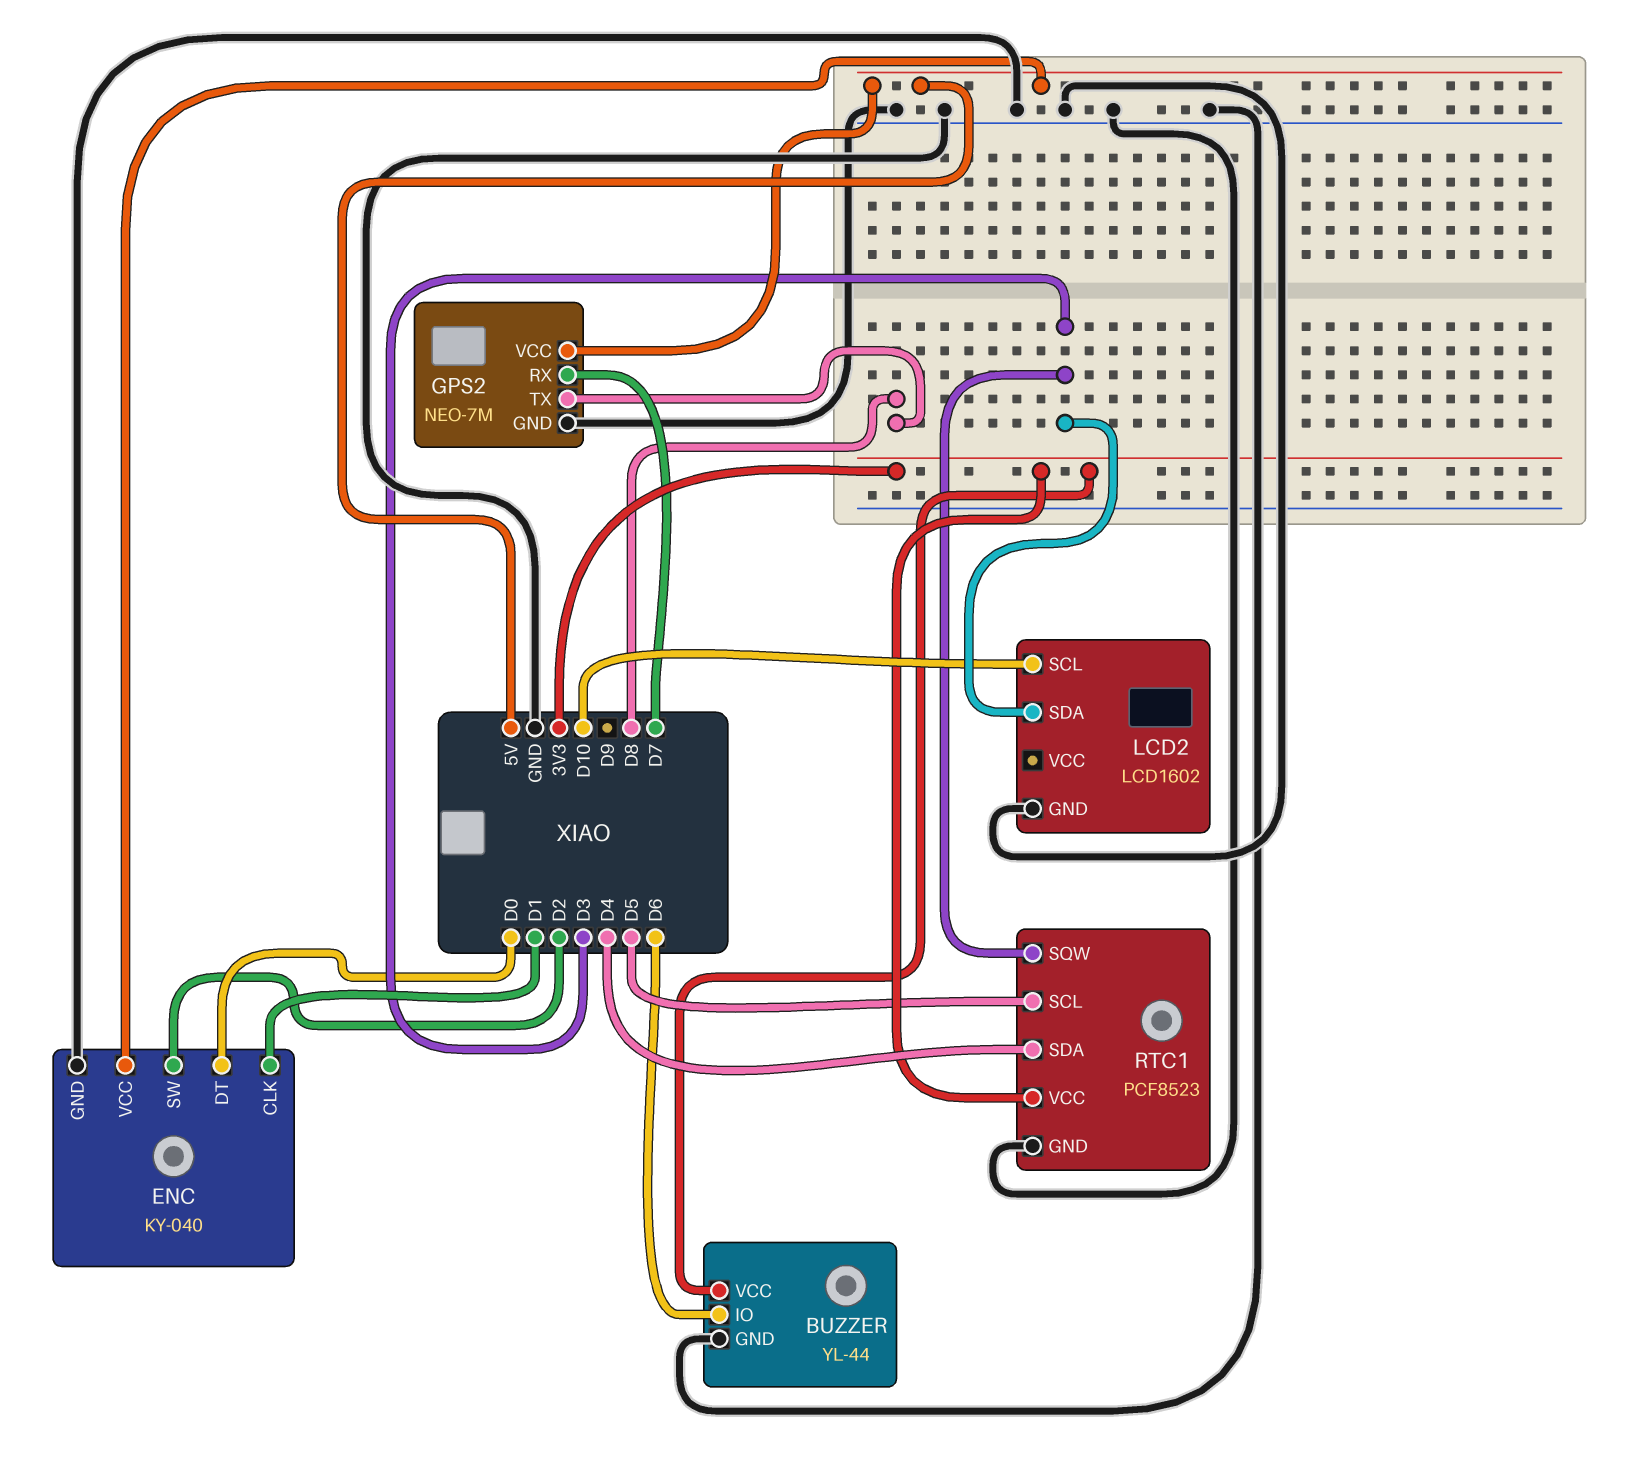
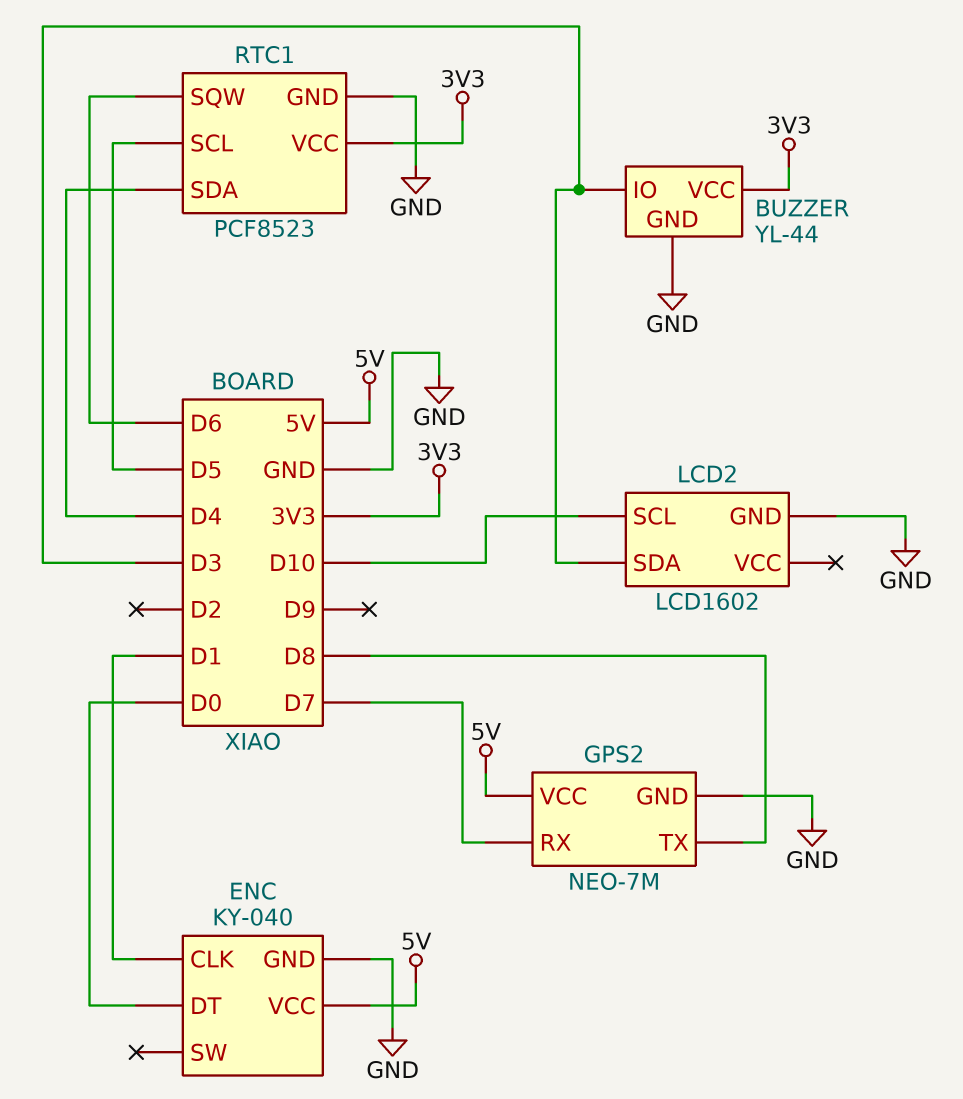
BUZZER pin IO: D6 -> D3
ENC pin SW: D2 -> none
RTC1 pin SQW: D3 -> D6

